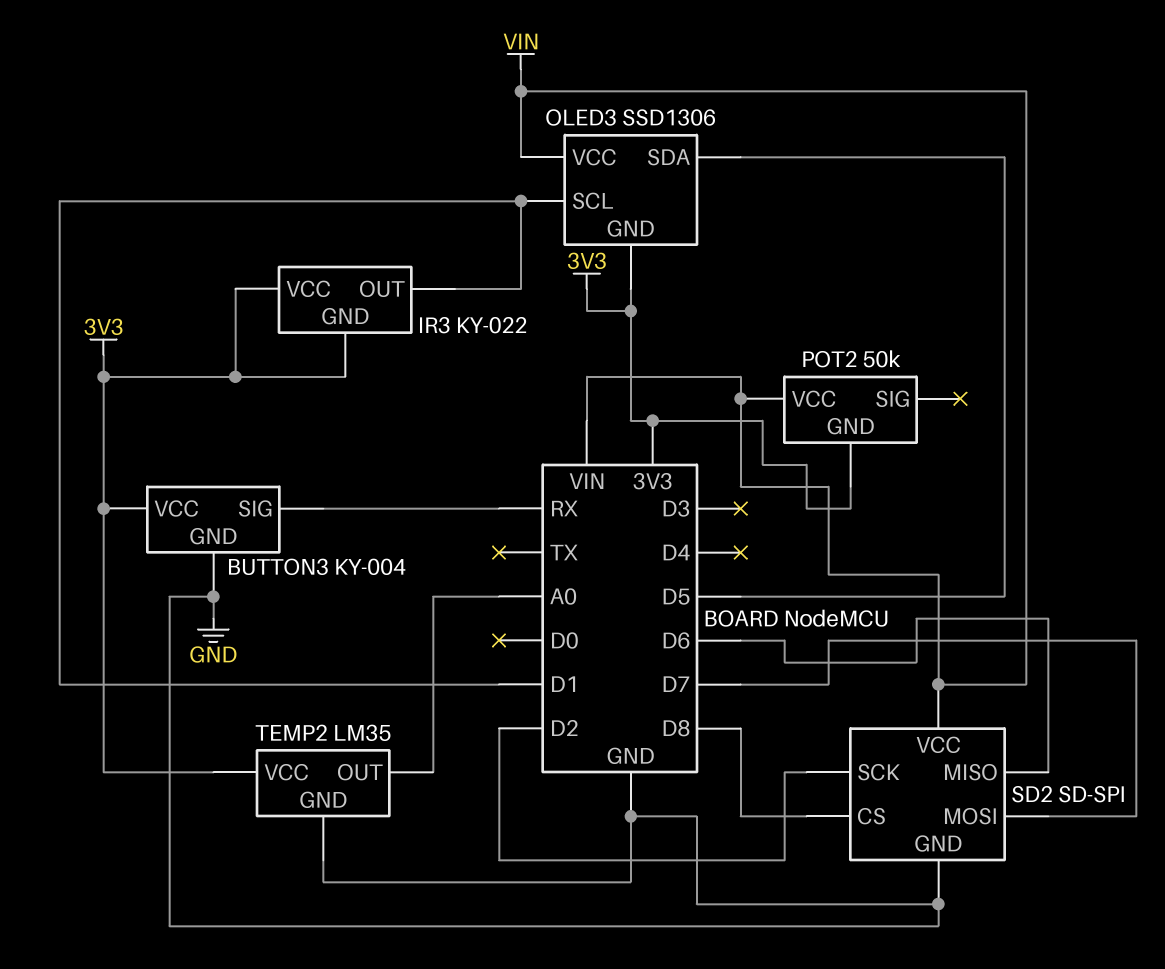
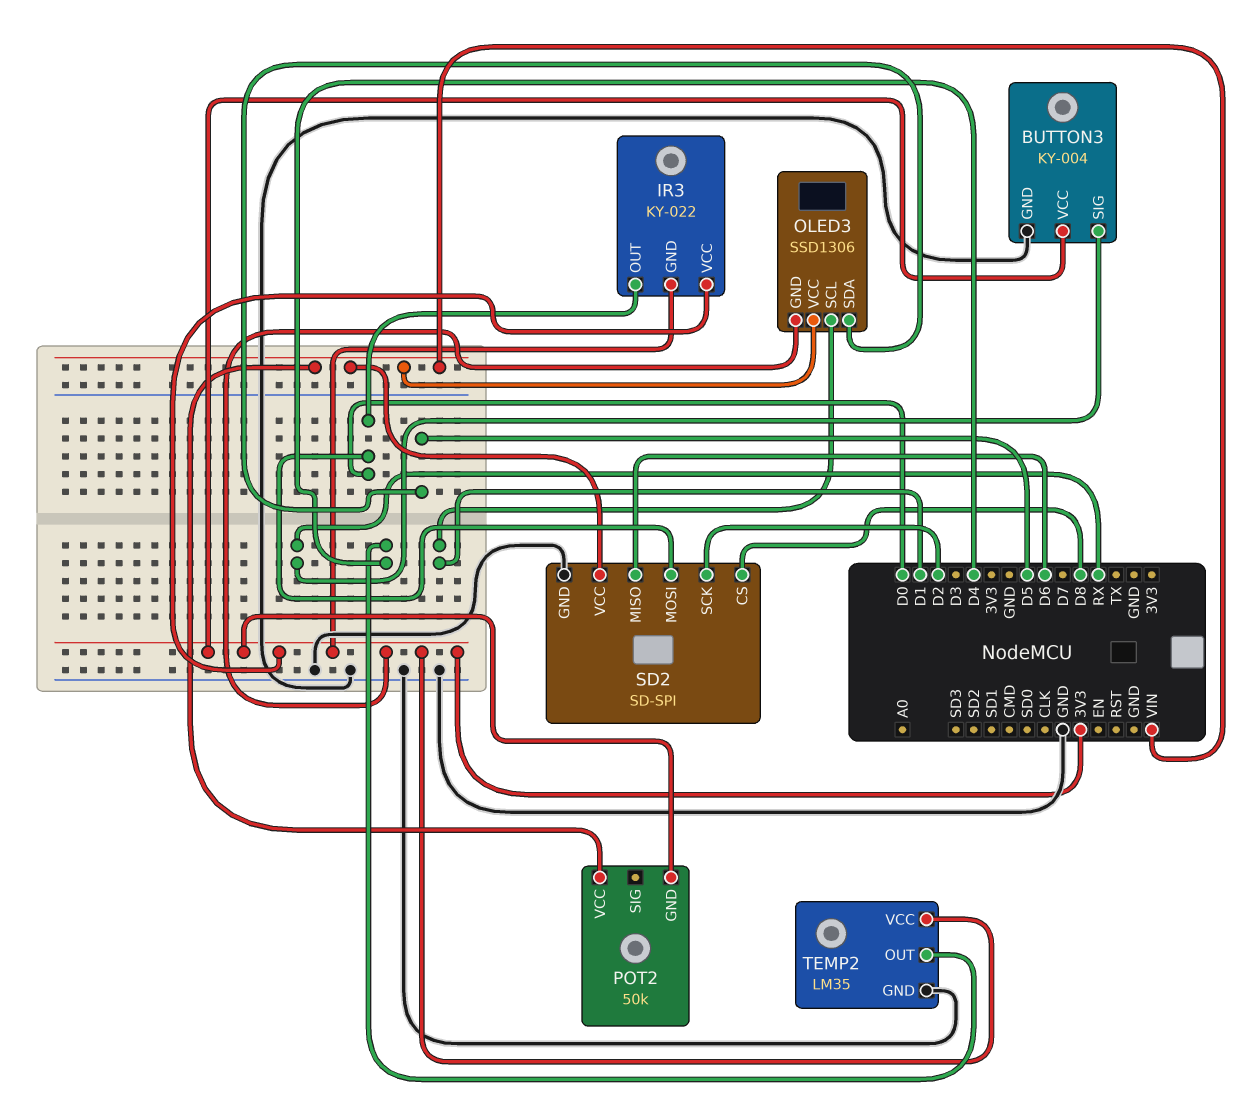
IR3 pin OUT: D1 -> D0
SD2 pin MOSI: D7 -> D0
TEMP2 pin OUT: A0 -> D4

